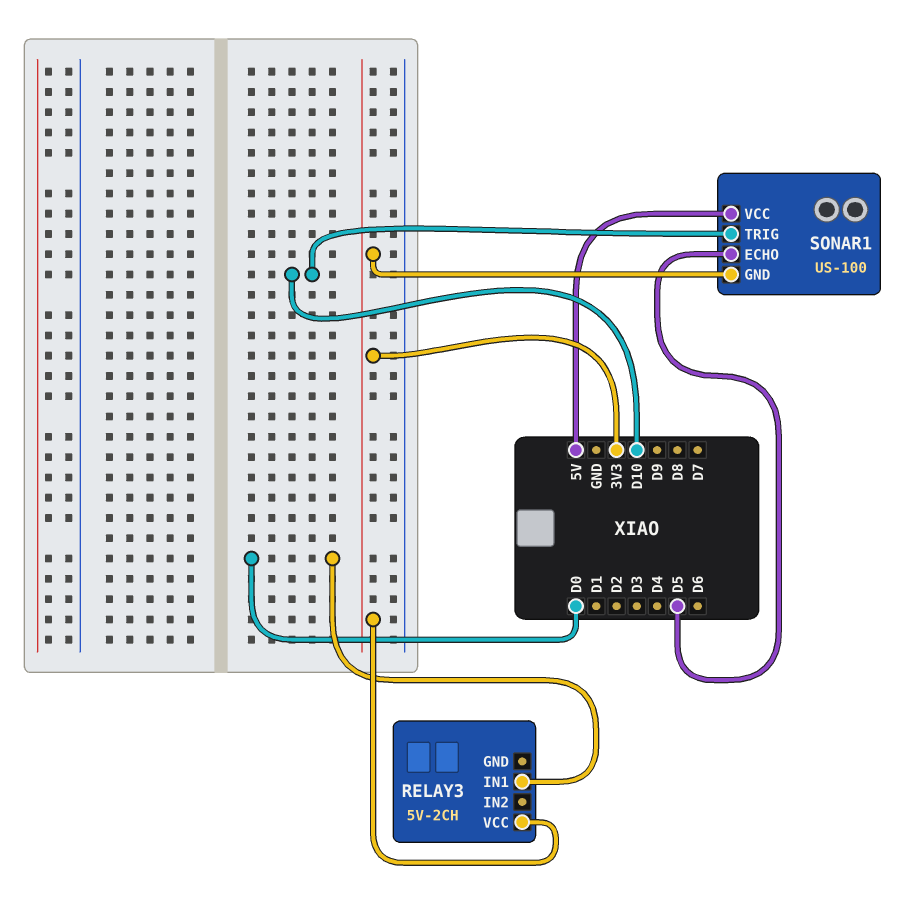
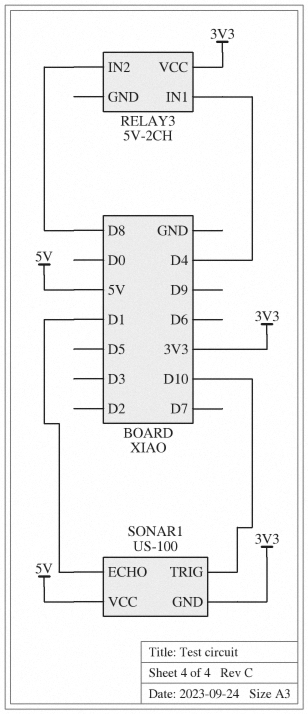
RELAY3 pin IN1: D0 -> D4
RELAY3 pin IN2: none -> D8
SONAR1 pin ECHO: D5 -> D1

